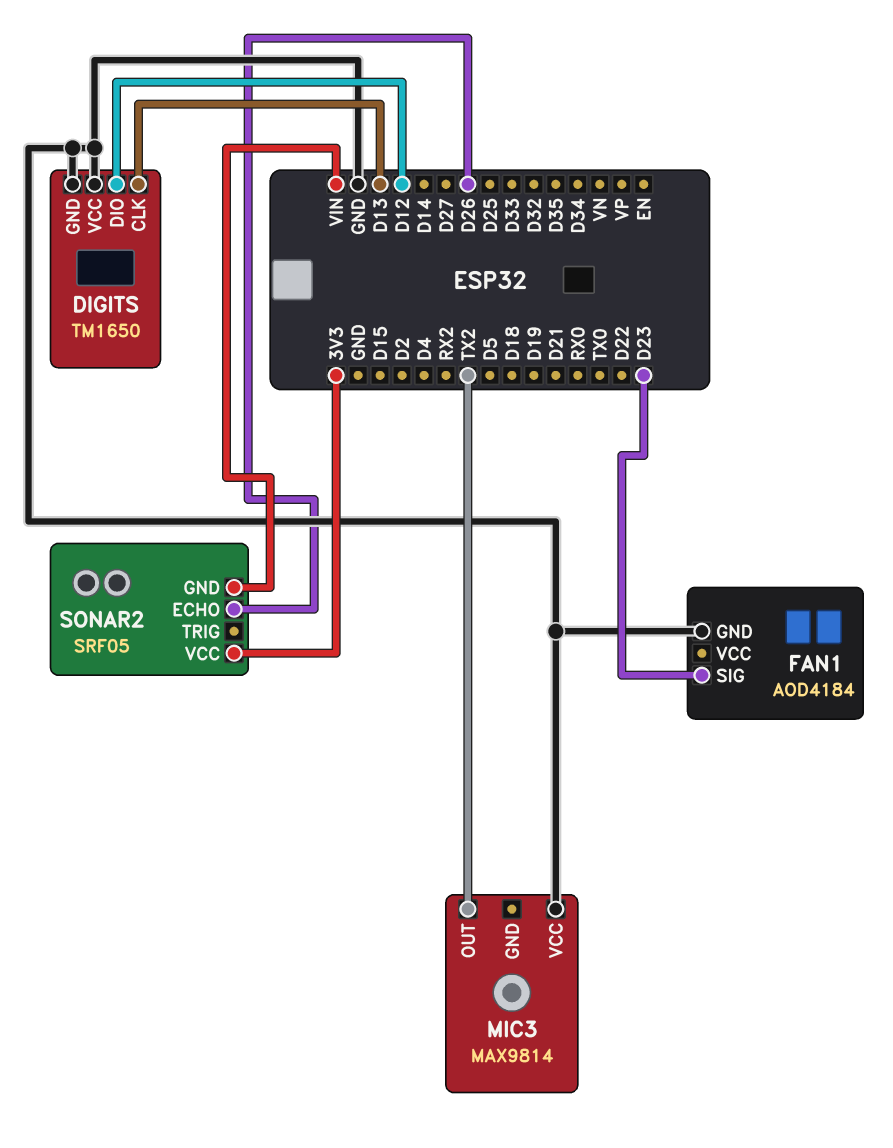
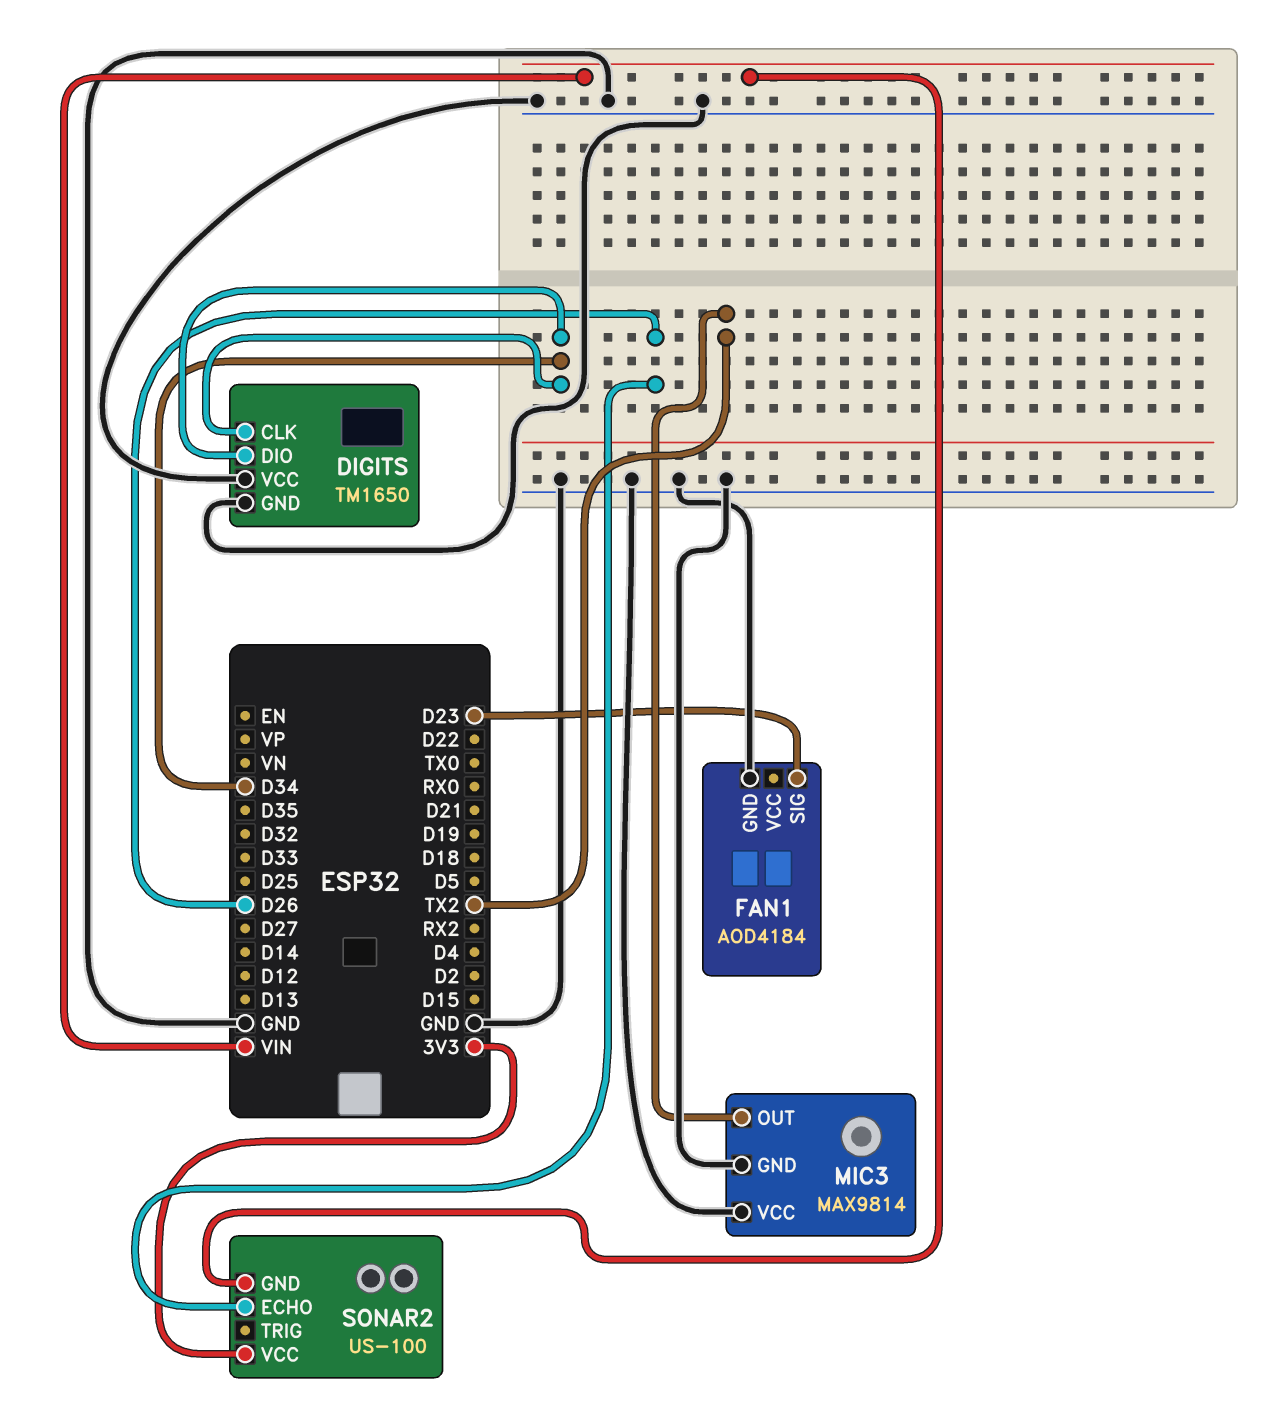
DIGITS pin CLK: D13 -> D34
DIGITS pin DIO: D12 -> D34
MIC3 pin GND: none -> GND
SONAR2: SRF05 -> US-100

